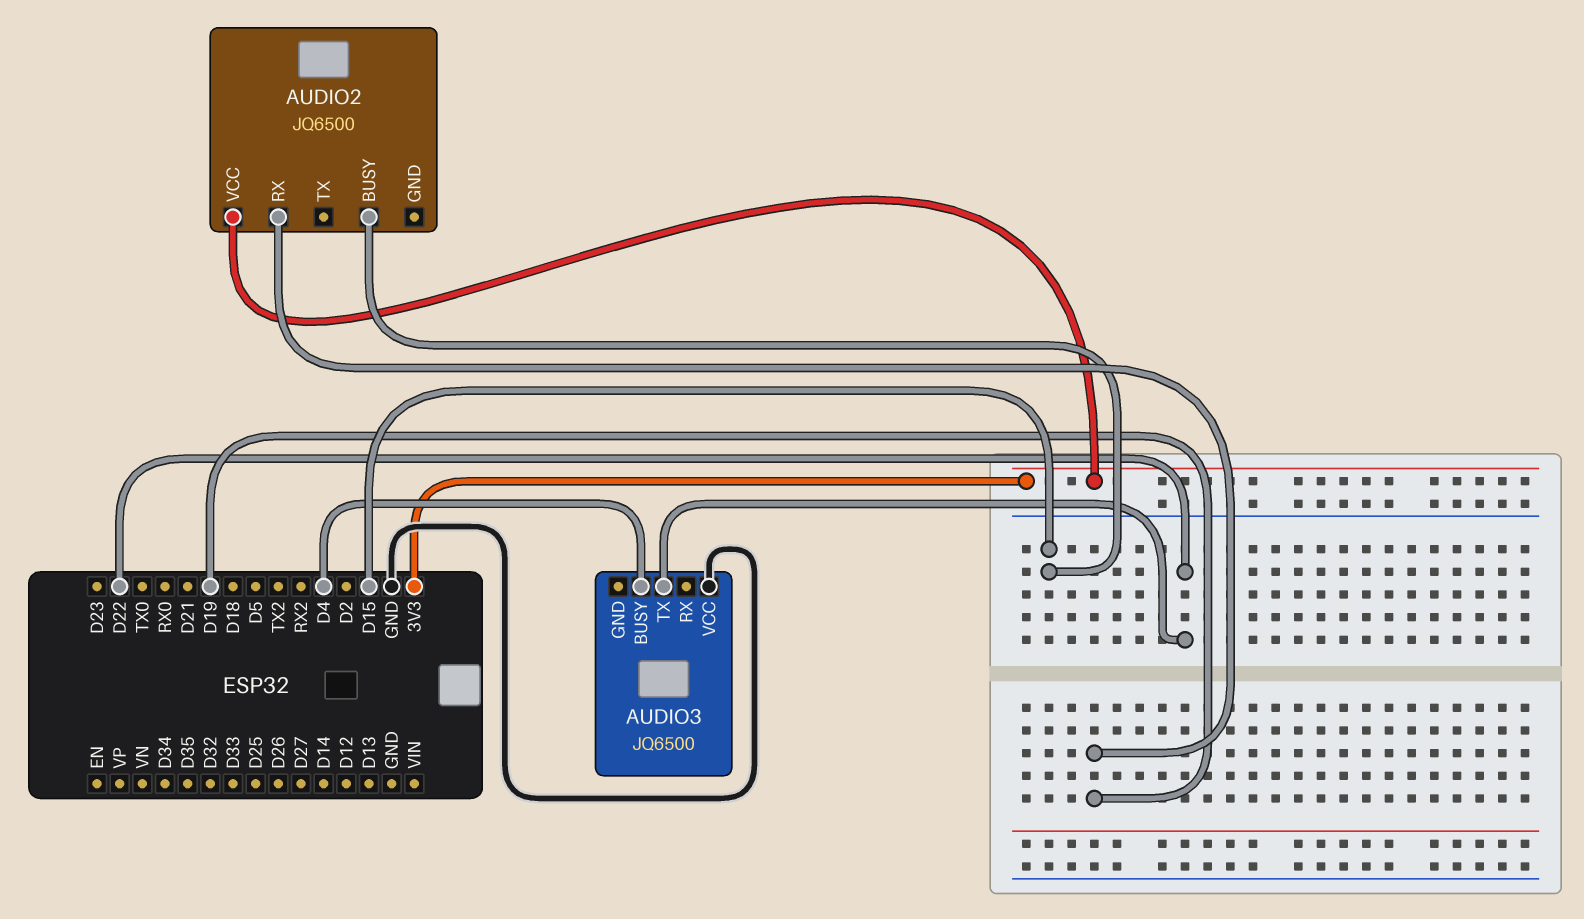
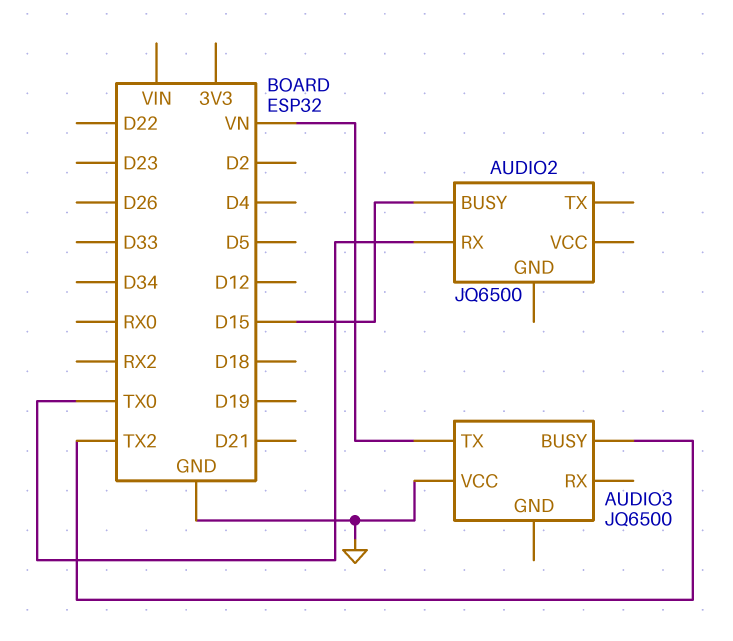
AUDIO2 pin RX: D19 -> TX0
AUDIO2 pin VCC: 3V3 -> none
AUDIO3 pin BUSY: D4 -> TX2
AUDIO3 pin TX: D22 -> VN

